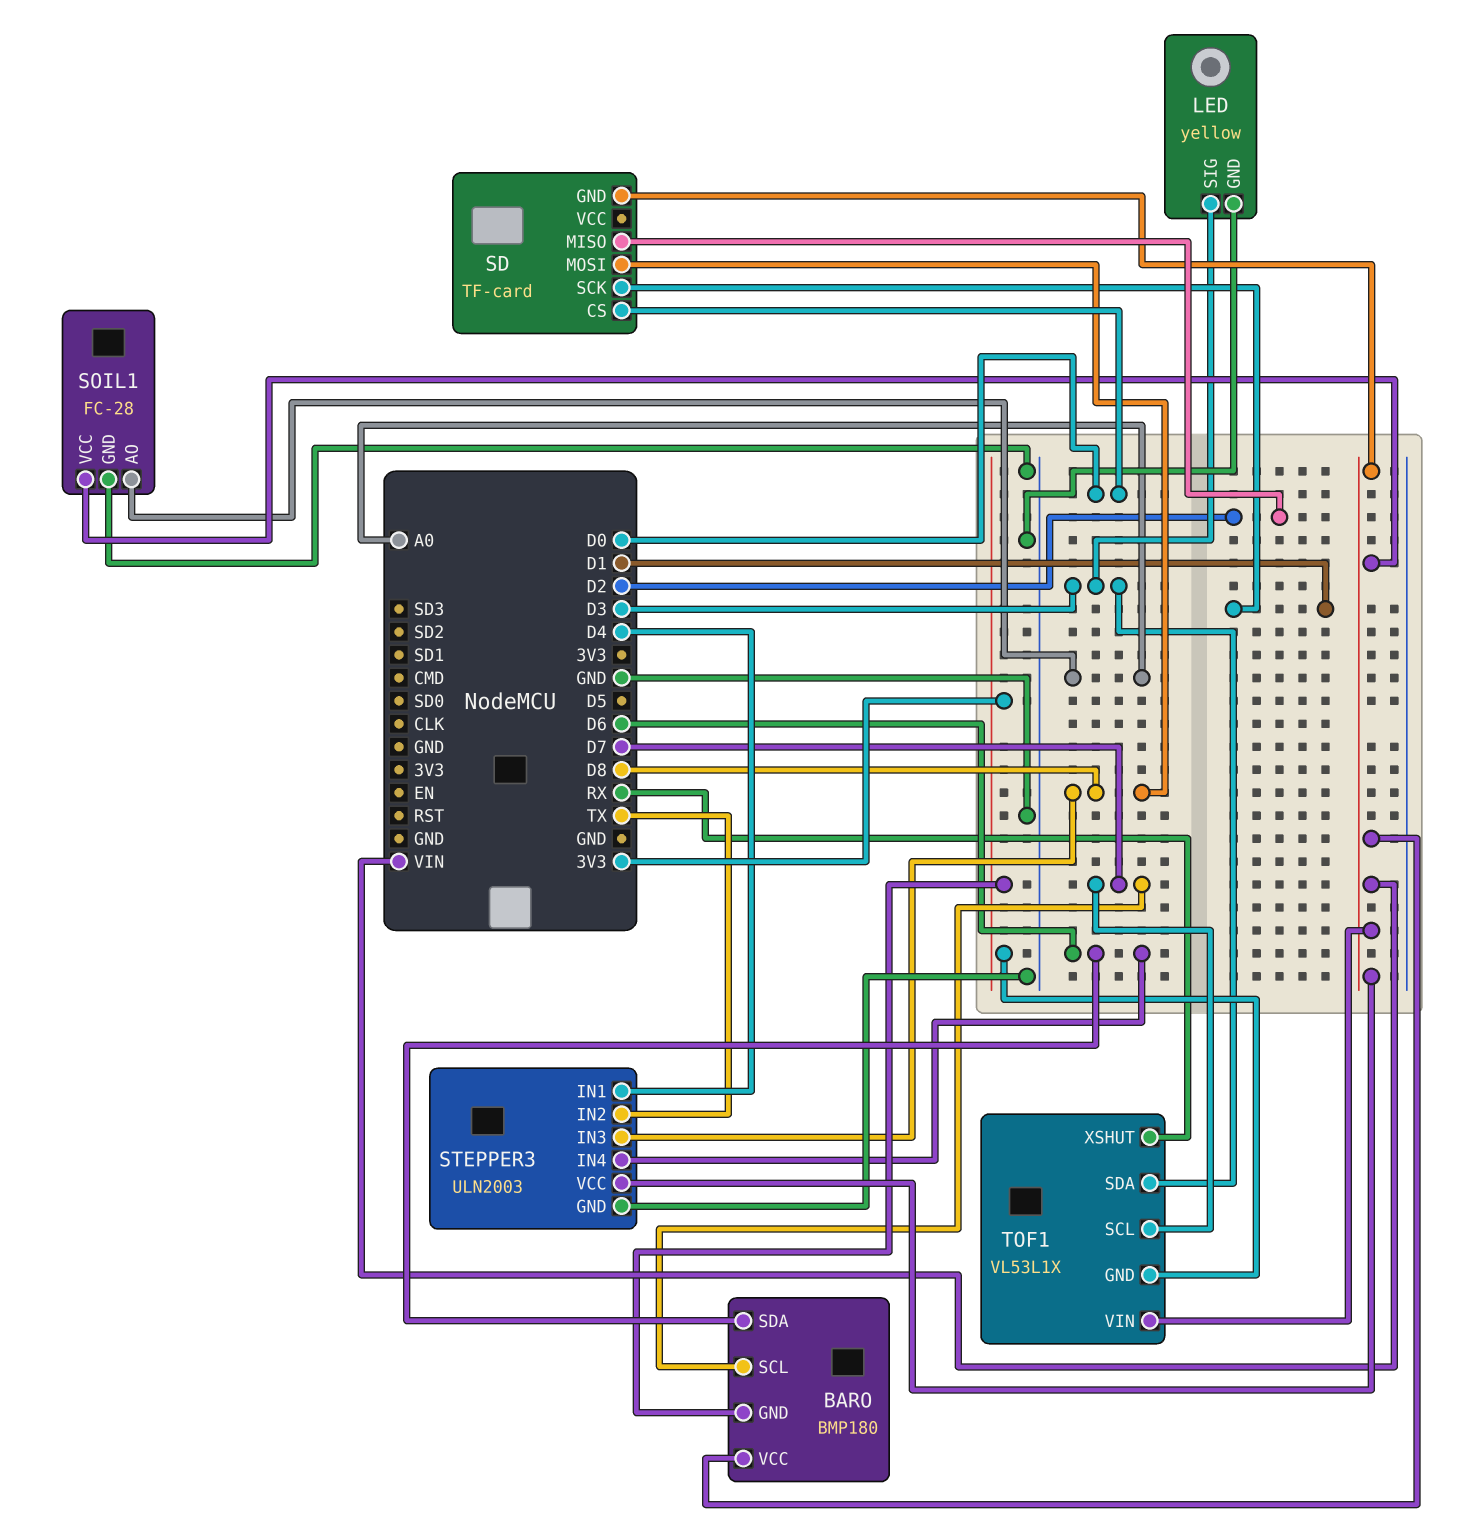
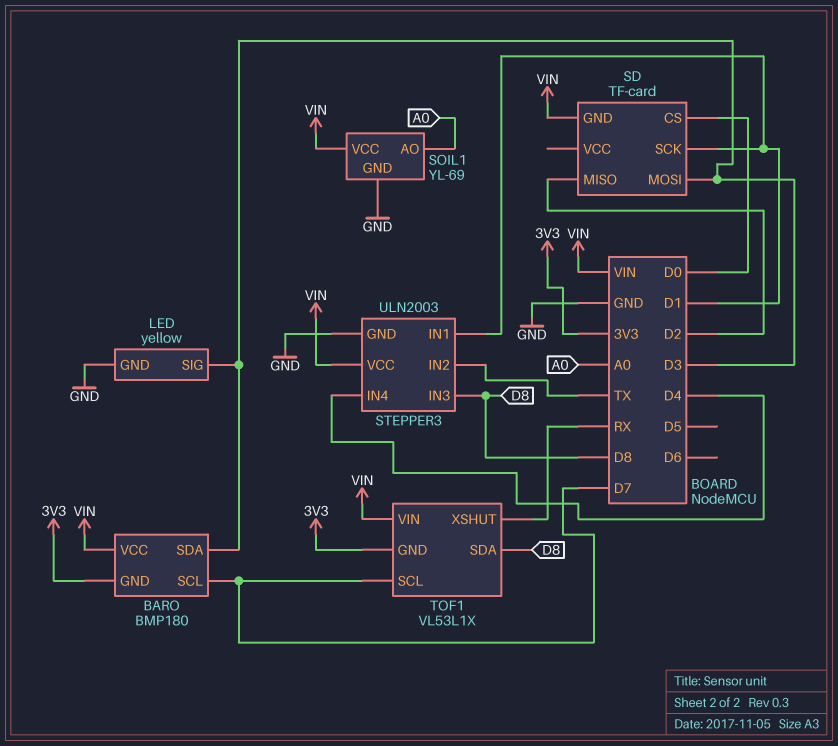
BARO pin SDA: D6 -> D3
SD pin MOSI: D8 -> D3
SOIL1: FC-28 -> YL-69
STEPPER3 pin IN1: D4 -> D1
STEPPER3 pin IN4: D6 -> D4
TOF1 pin SDA: D3 -> D8

